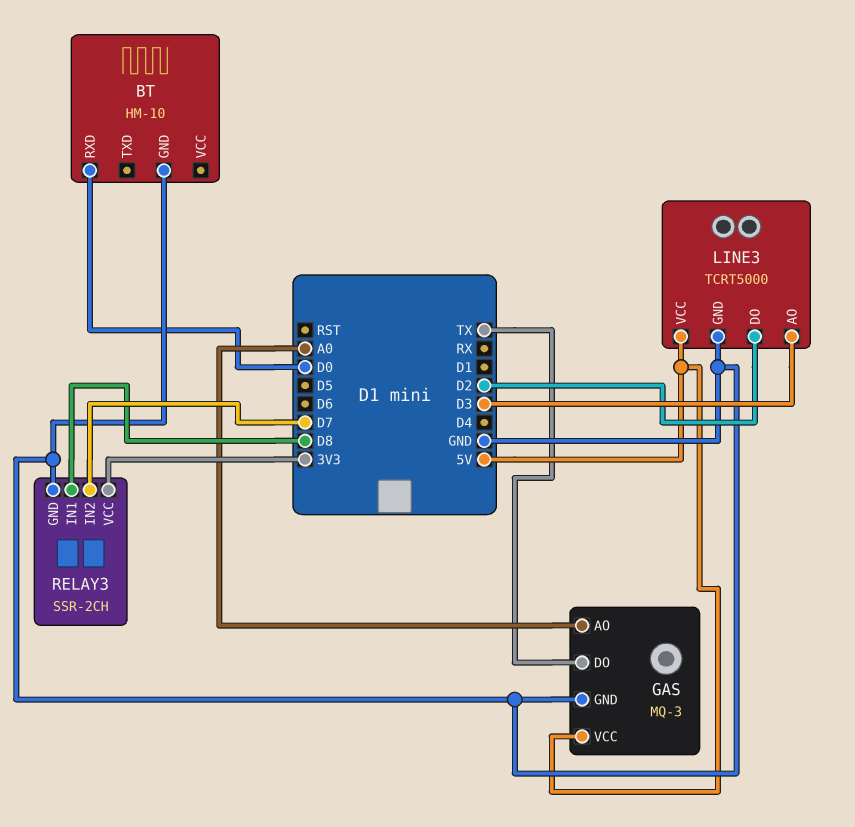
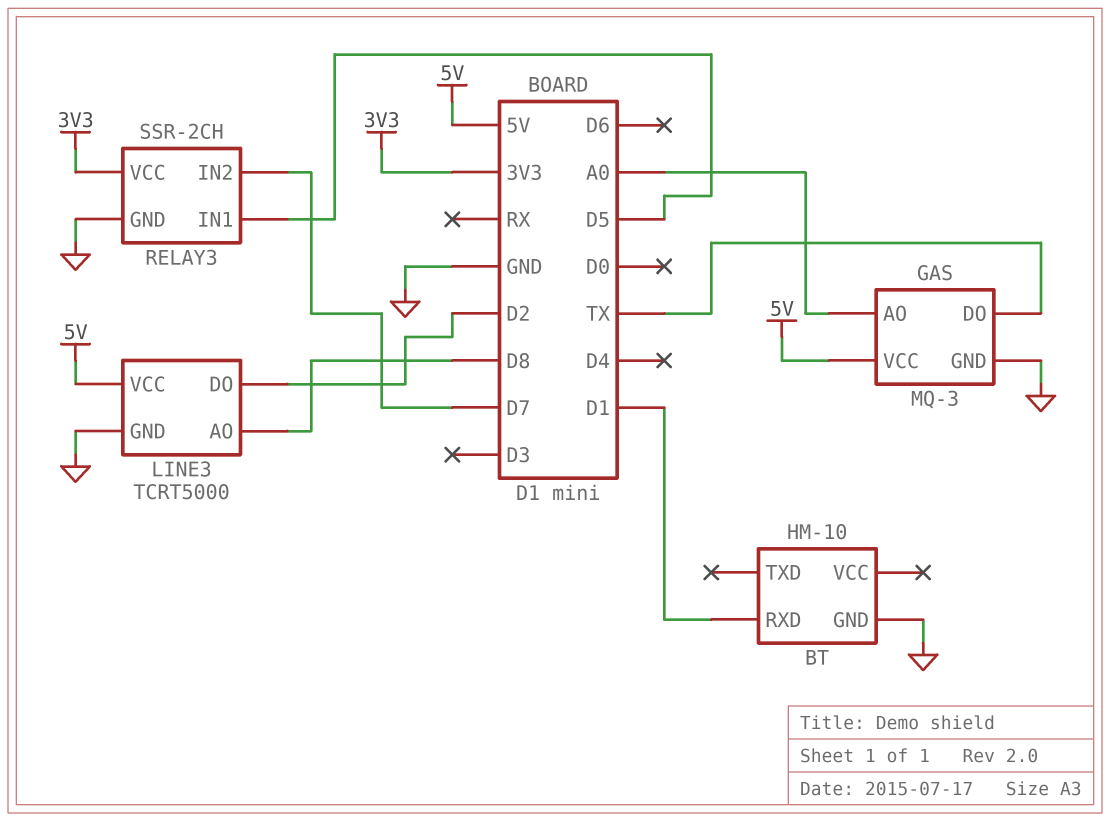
BT pin RXD: D0 -> D1
LINE3 pin AO: D3 -> D8
RELAY3 pin IN1: D8 -> D5

